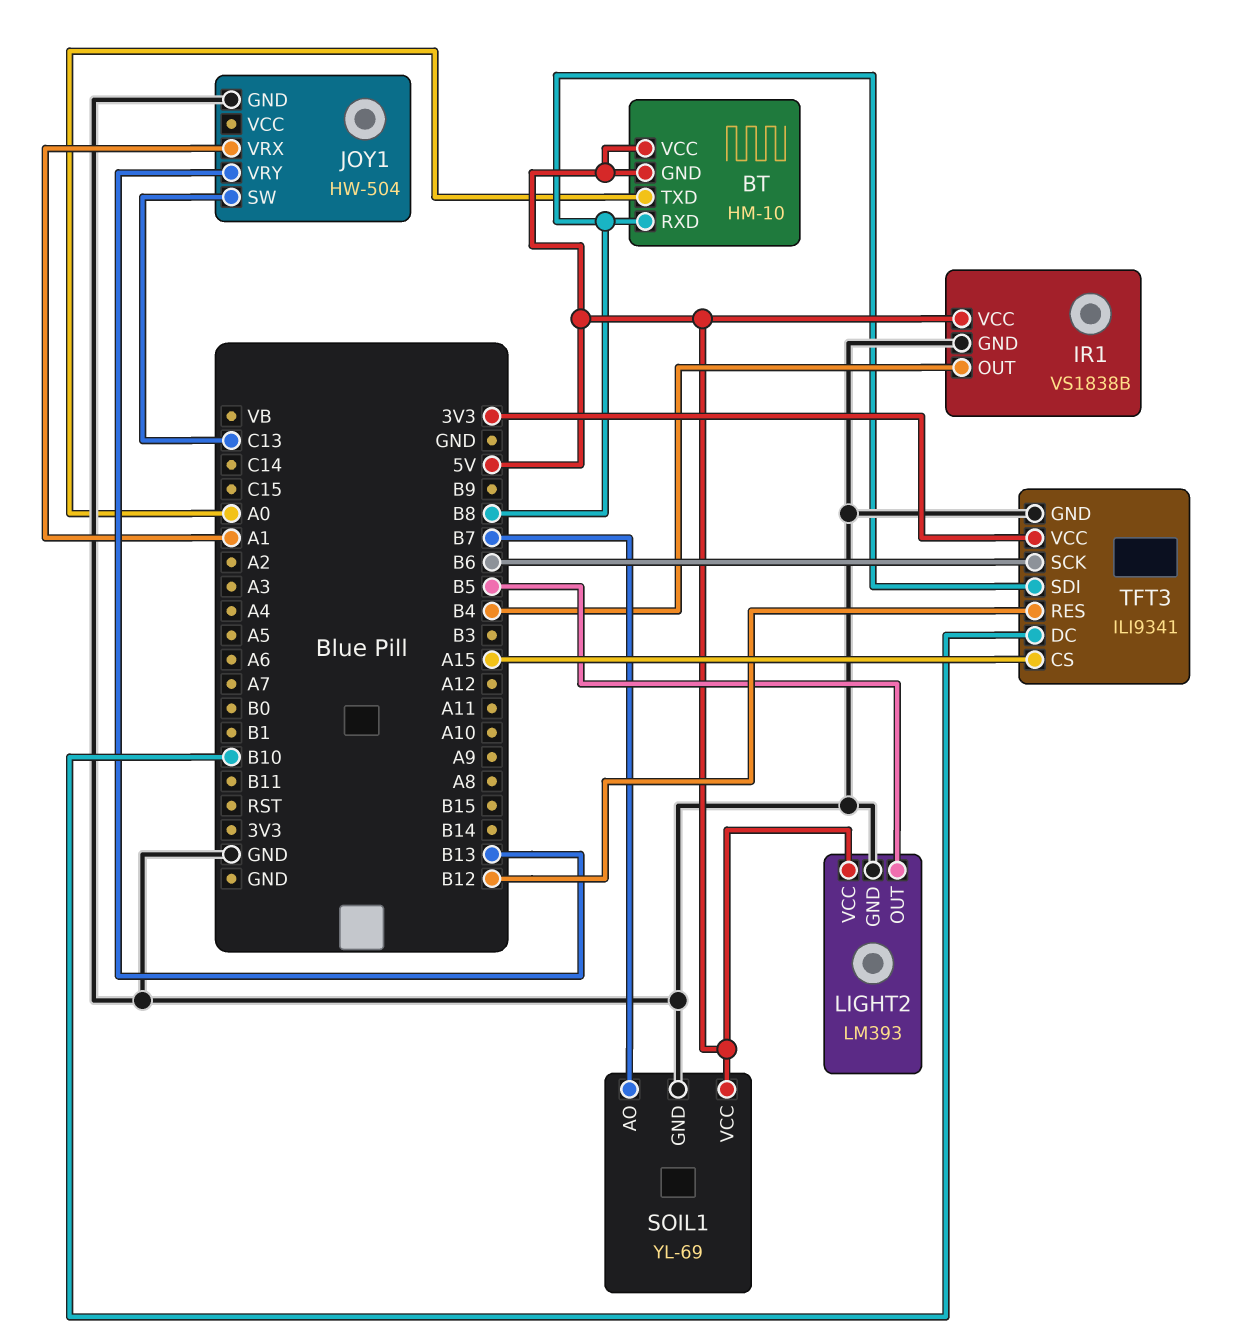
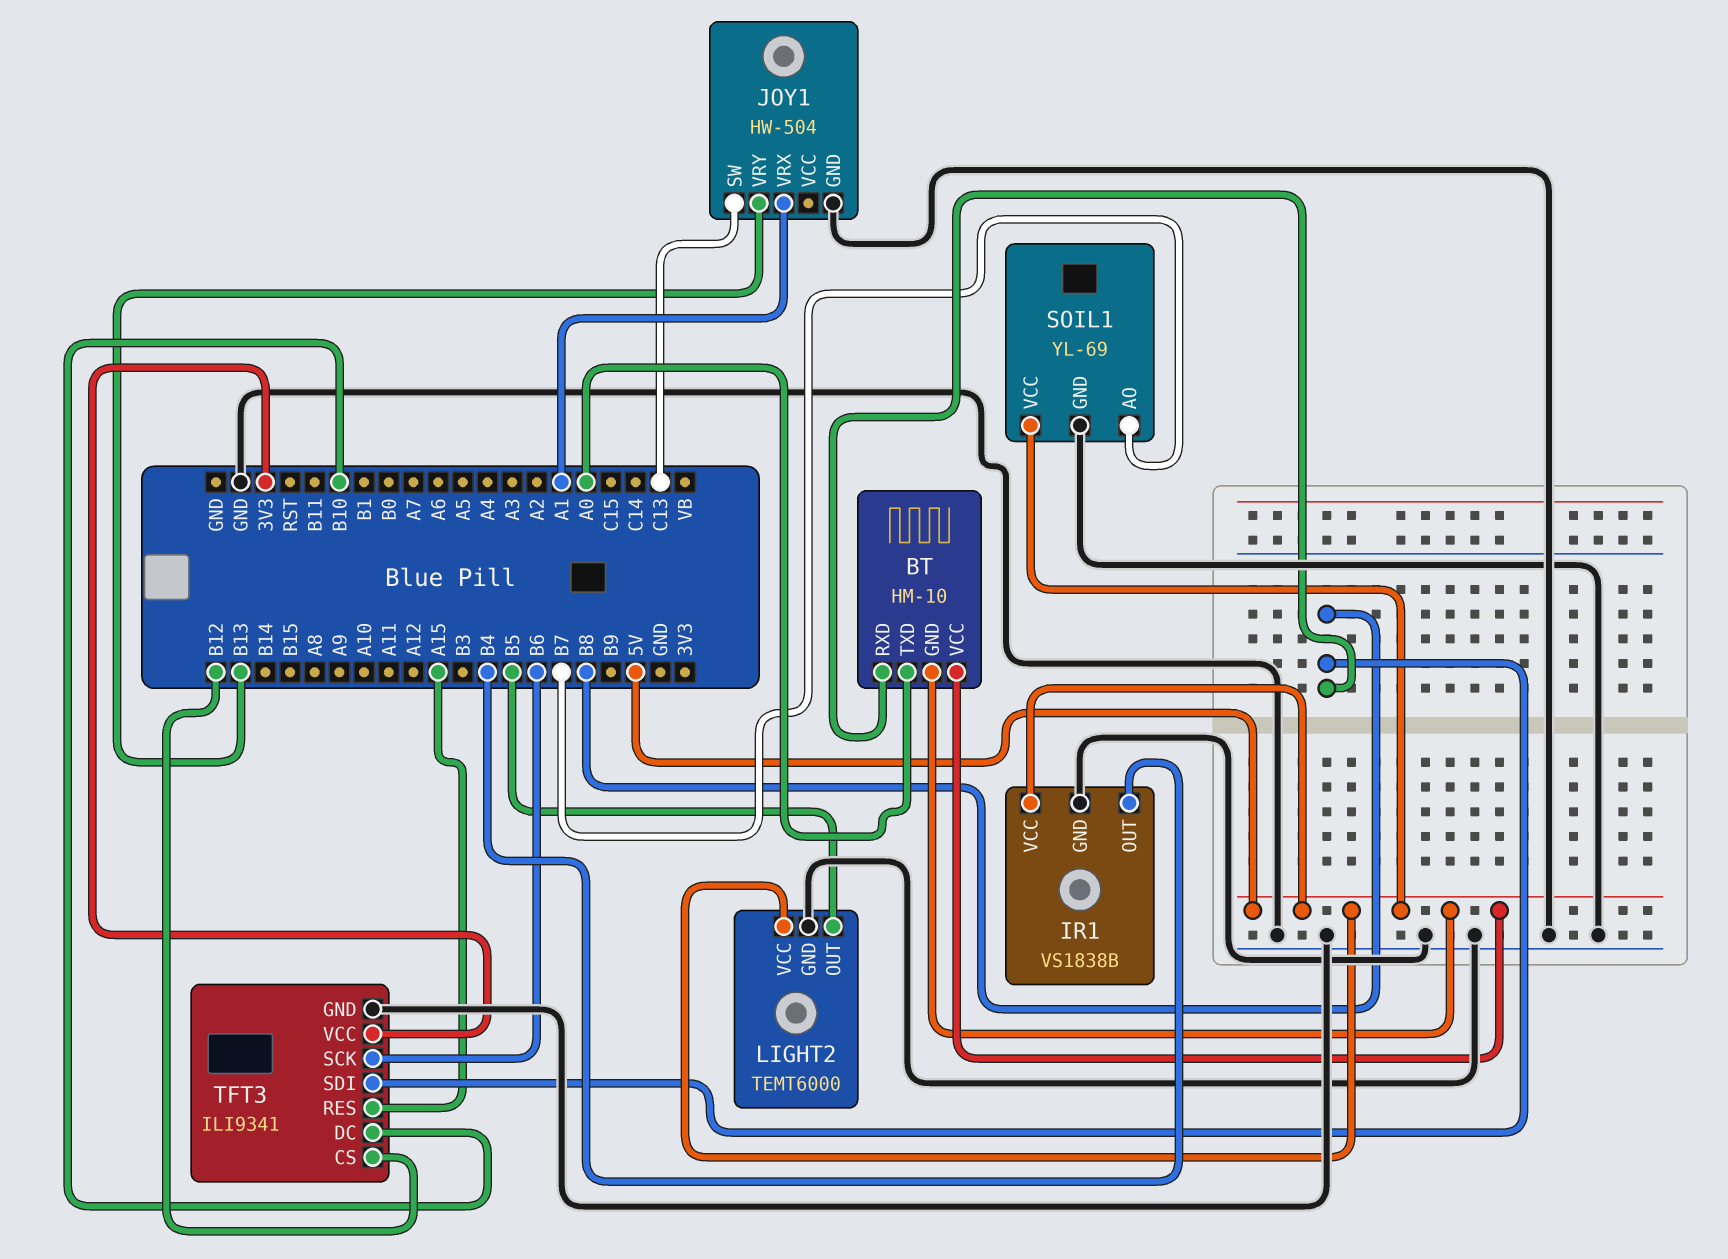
LIGHT2: LM393 -> TEMT6000
TFT3 pin CS: A15 -> B12
TFT3 pin RES: B12 -> A15

